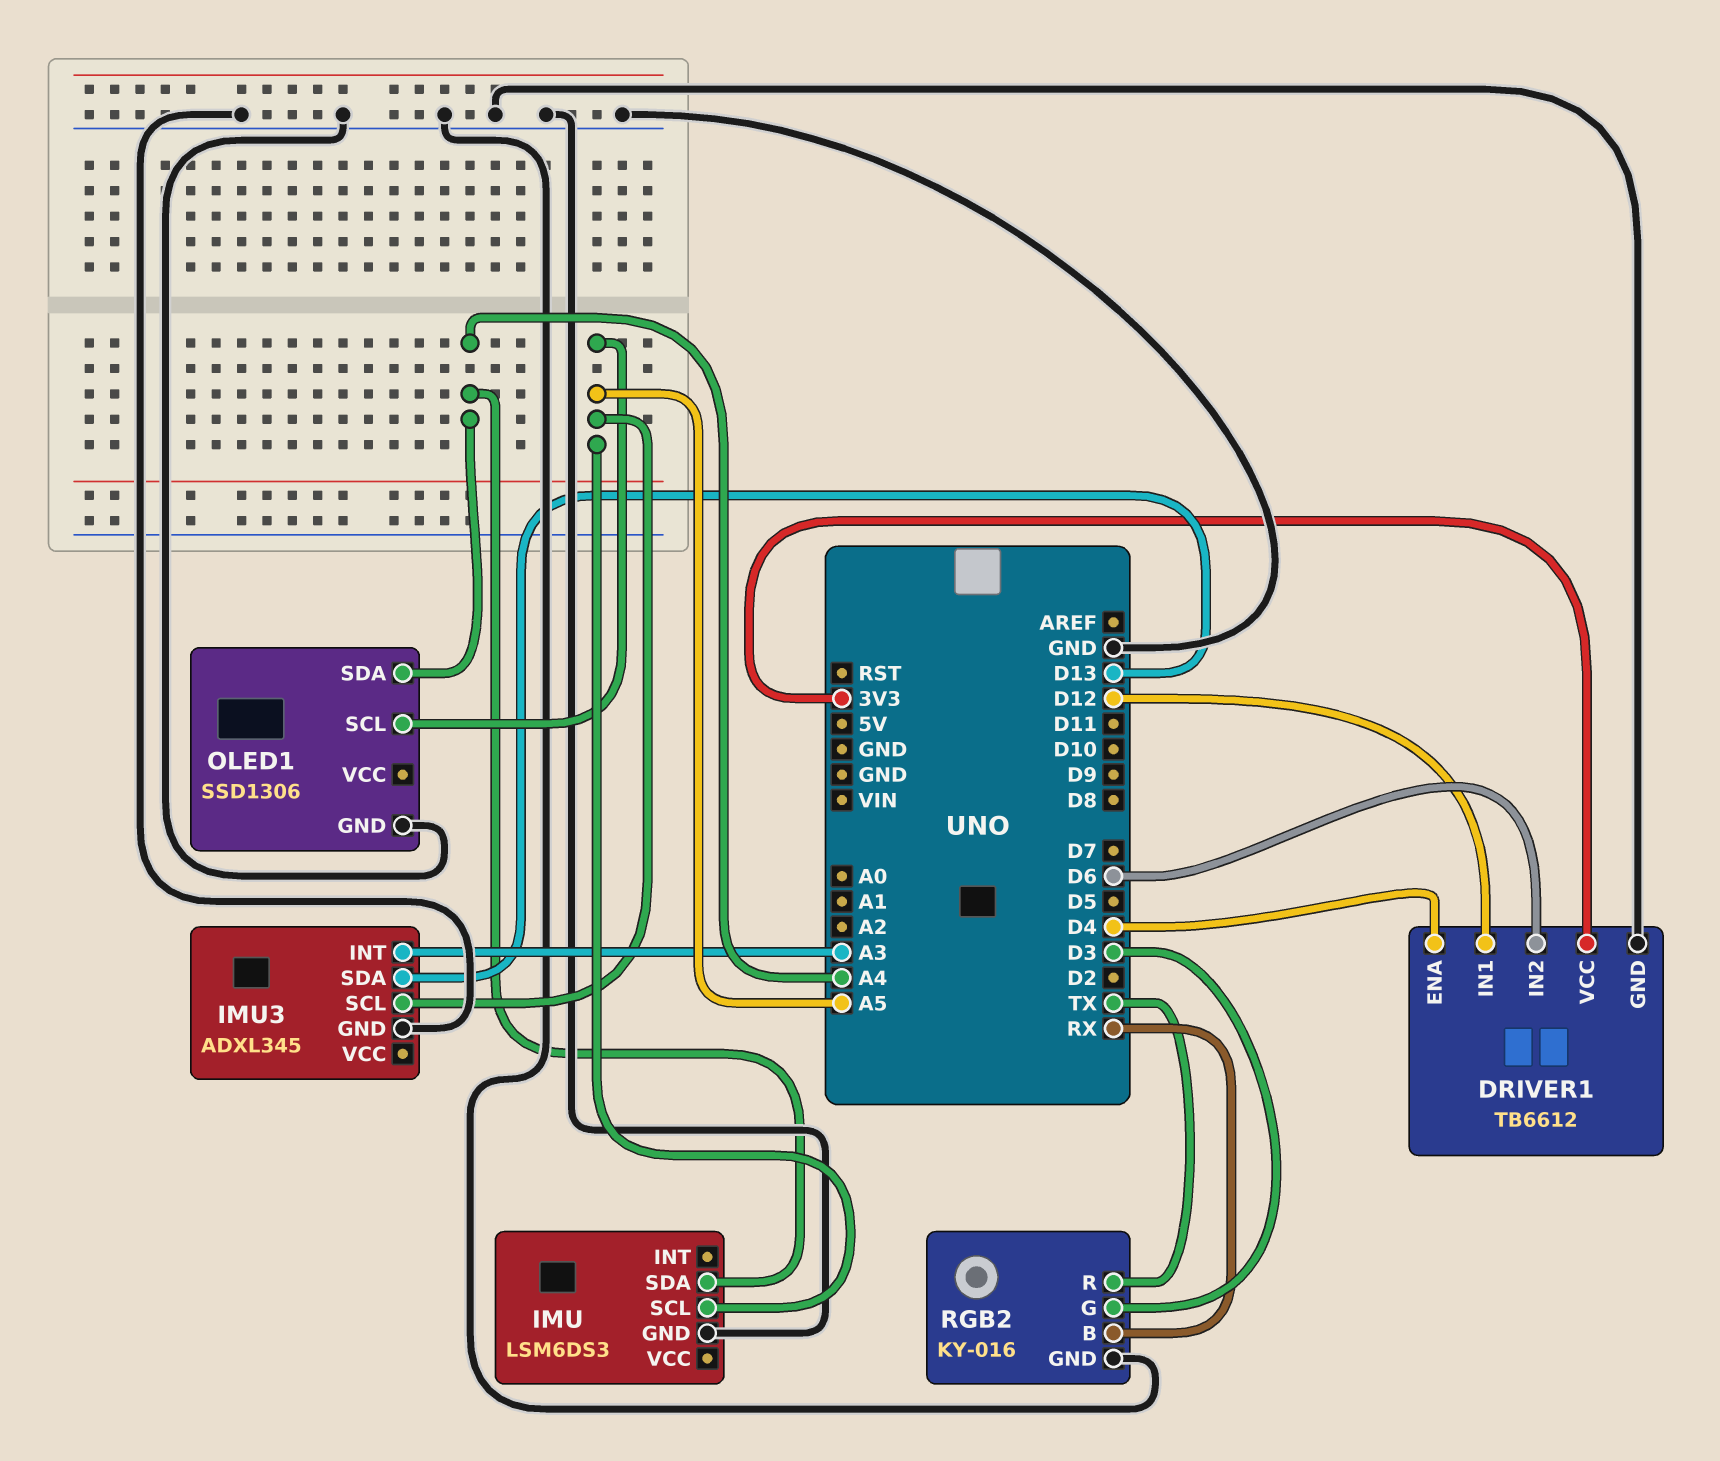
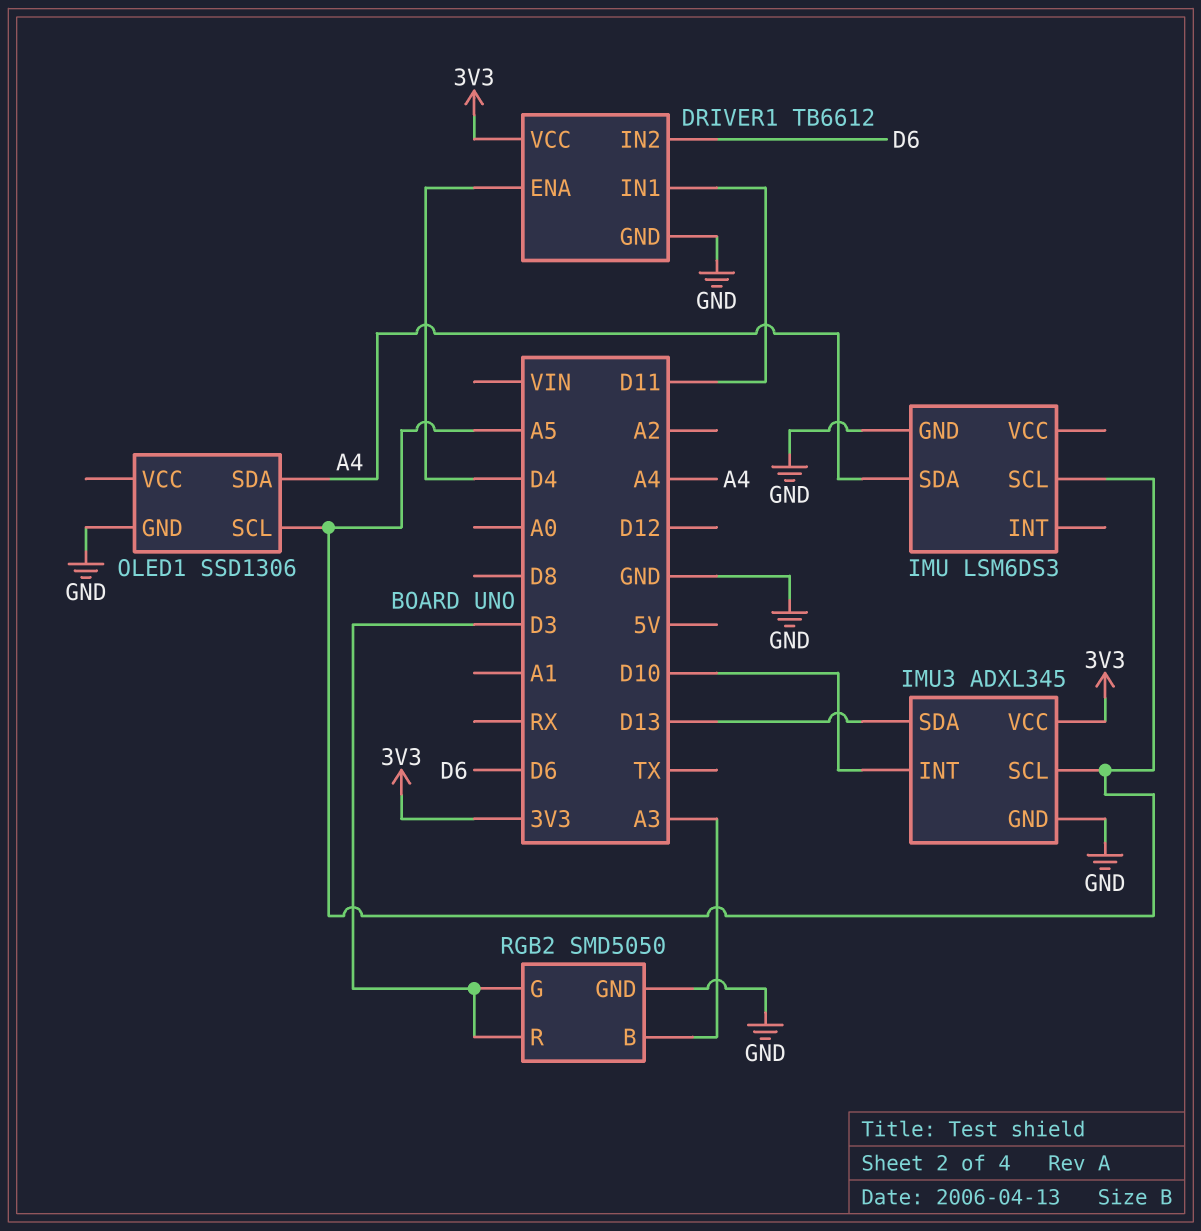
DRIVER1 pin IN1: D12 -> D11
IMU3 pin INT: A3 -> D10
IMU3 pin VCC: none -> 3V3
RGB2: KY-016 -> SMD5050
RGB2 pin B: RX -> A3
RGB2 pin R: TX -> D3

